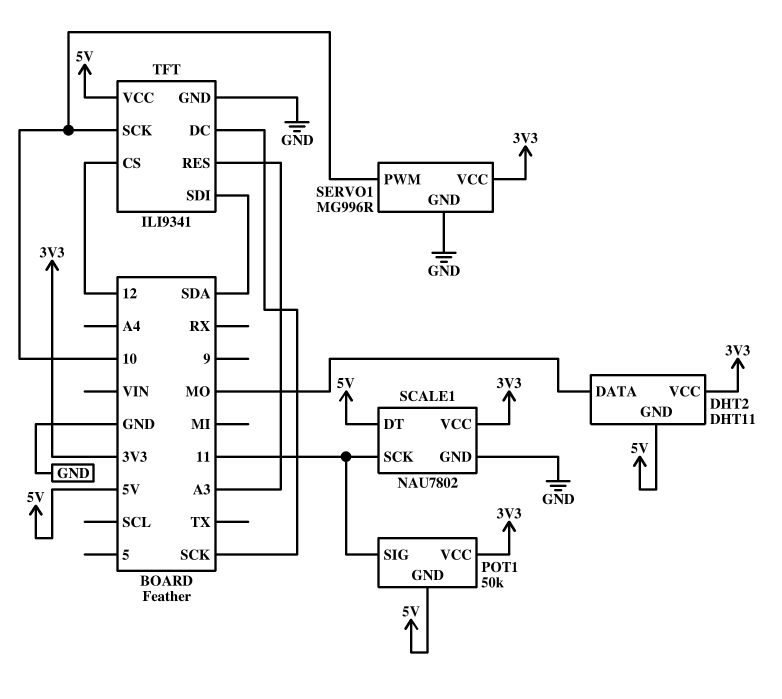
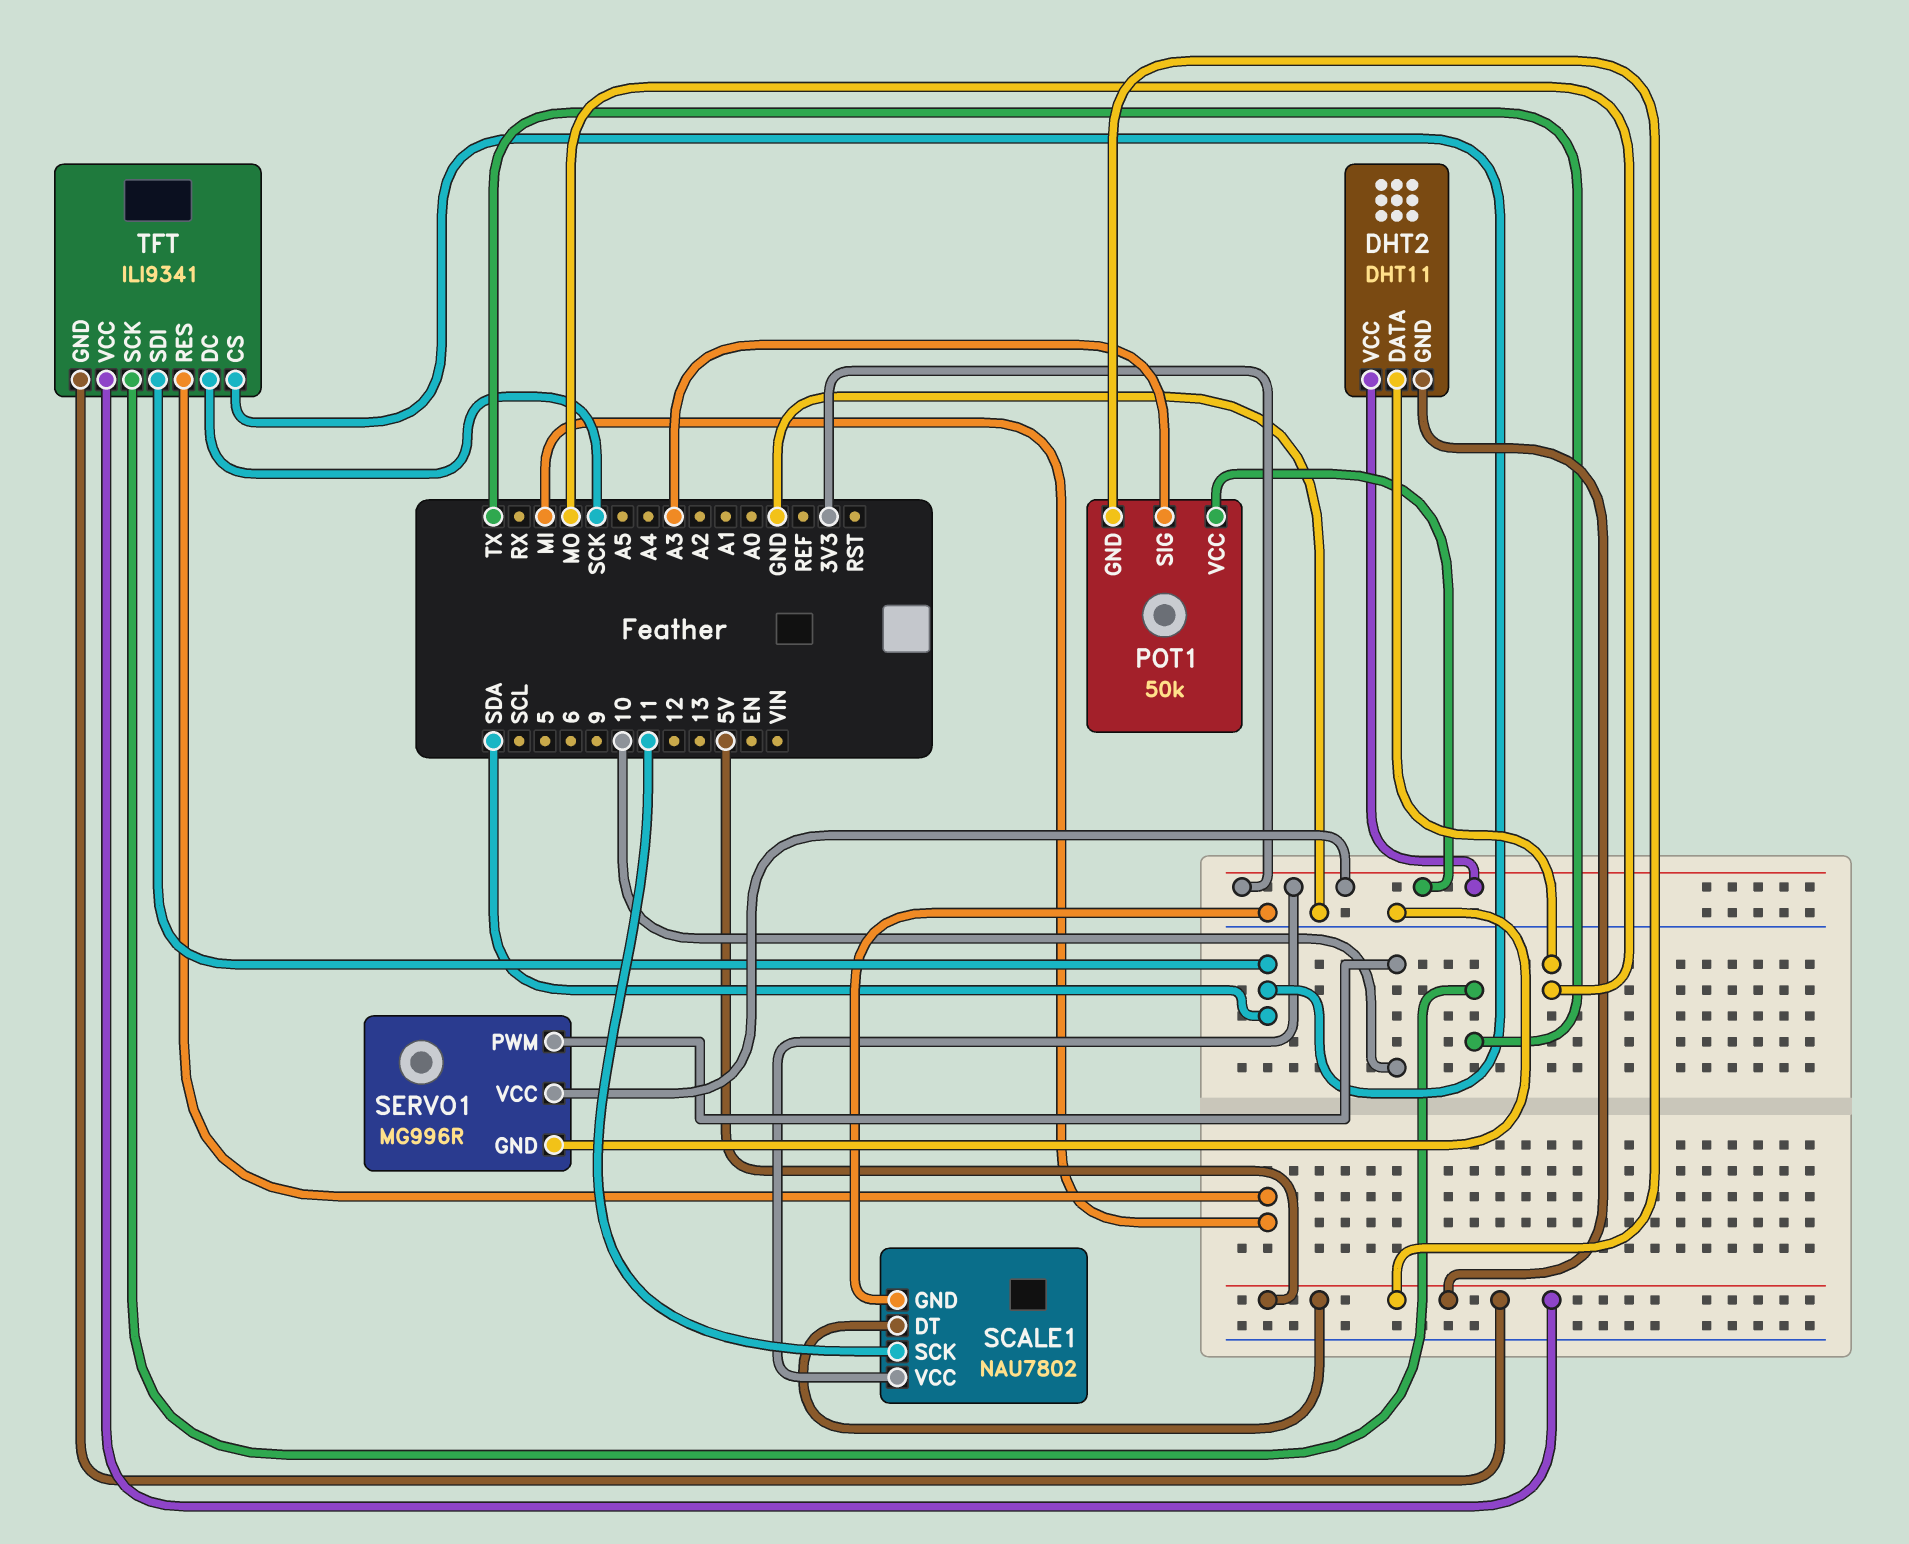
POT1 pin SIG: 11 -> A3
TFT pin CS: 12 -> SDA
TFT pin GND: GND -> 5V
TFT pin RES: A3 -> MI
TFT pin SCK: 10 -> TX

